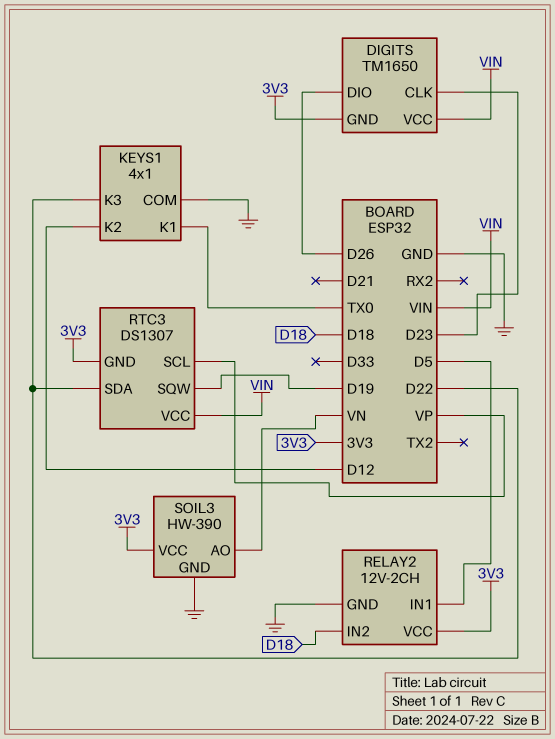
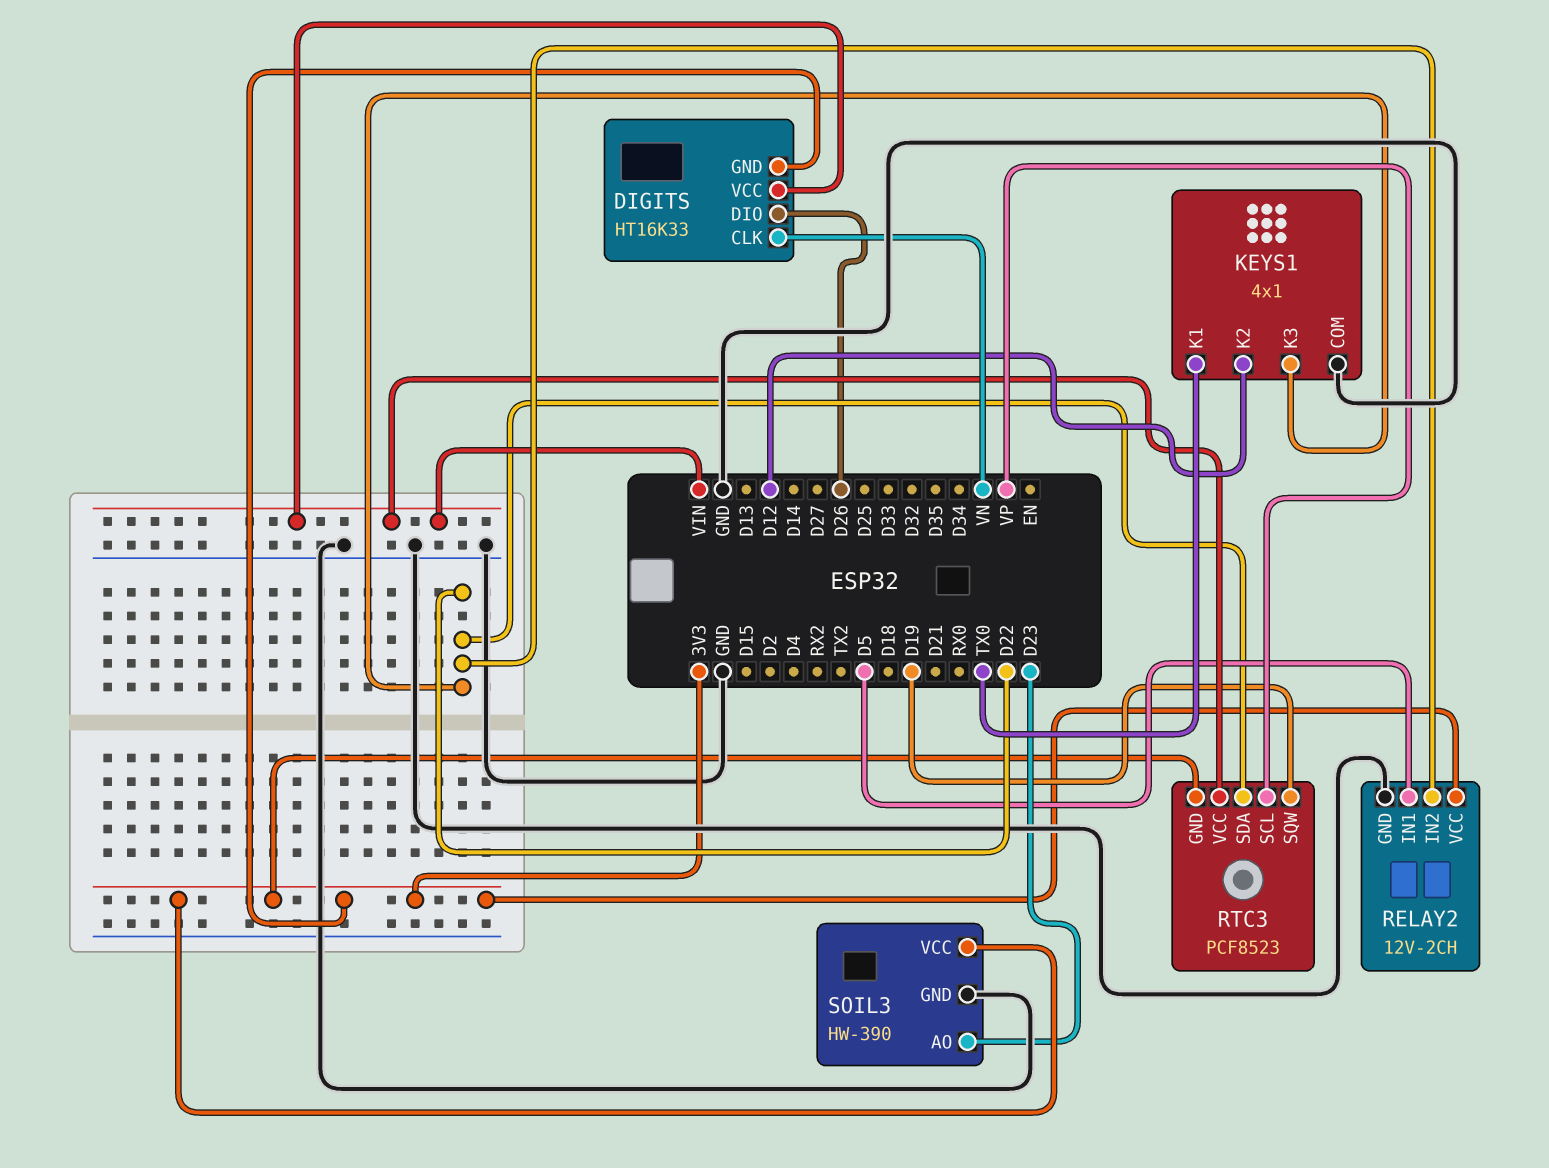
DIGITS: TM1650 -> HT16K33
DIGITS pin CLK: D23 -> VN
RELAY2 pin IN2: D18 -> D22
RTC3: DS1307 -> PCF8523
SOIL3 pin AO: VN -> D23

